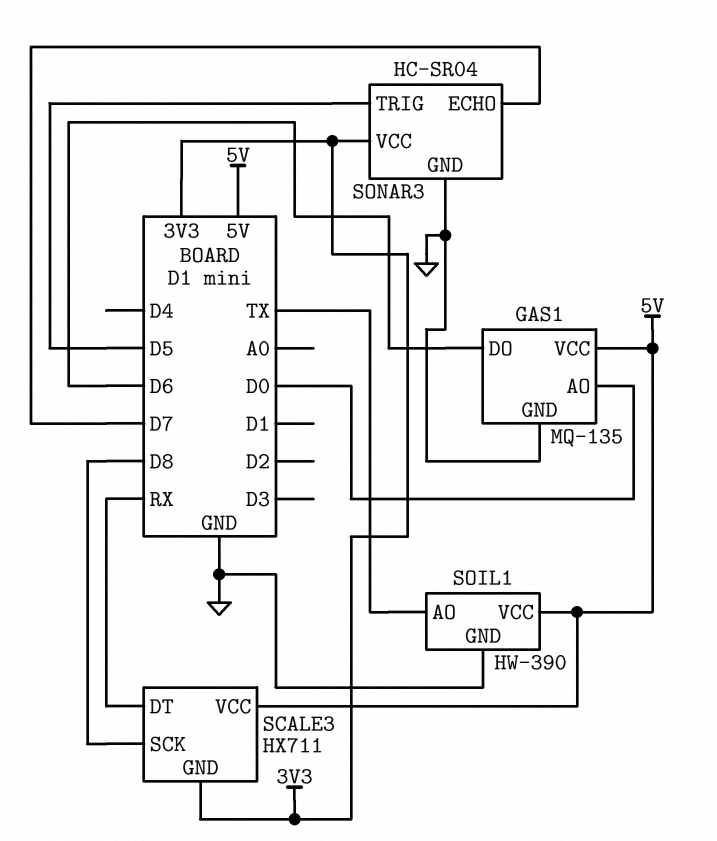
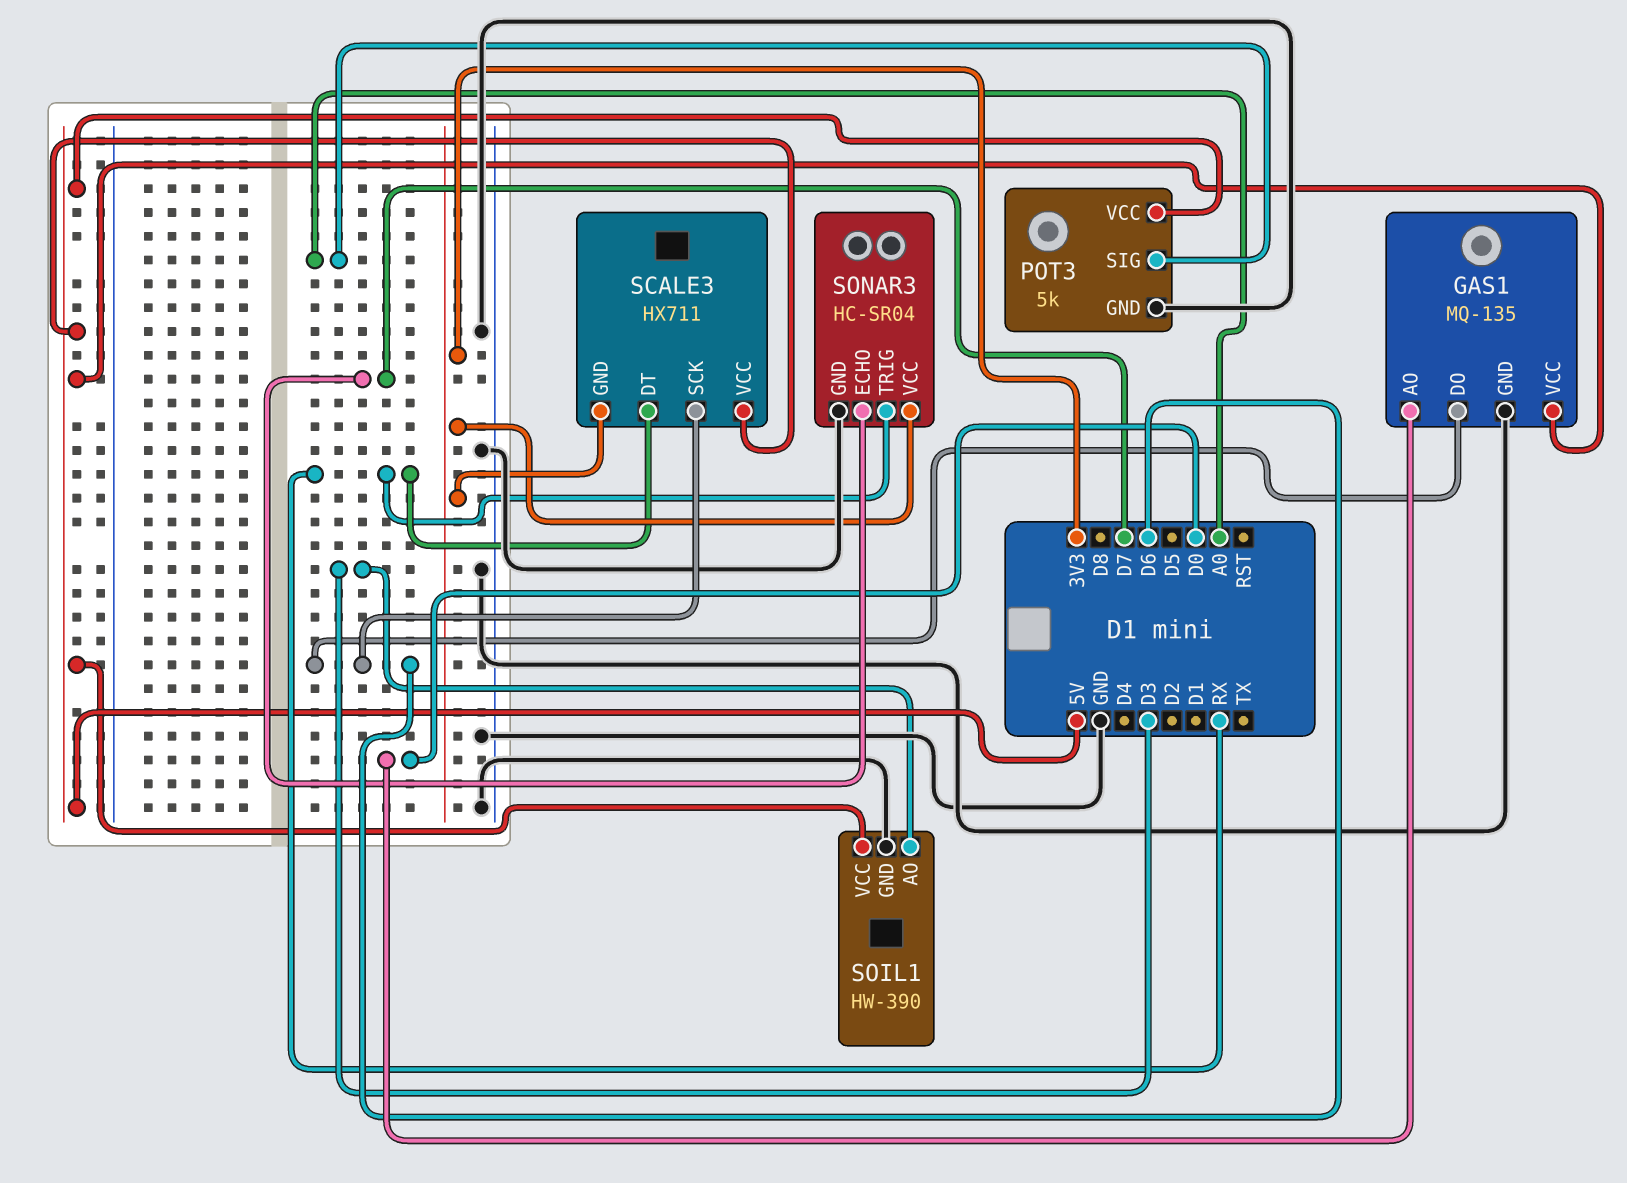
POT3: none -> 5k
POT3 pin GND: none -> GND
POT3 pin SIG: none -> A0
POT3 pin VCC: none -> 5V
SCALE3 pin SCK: D8 -> D6
SOIL1 pin AO: TX -> D3
SONAR3 pin TRIG: D5 -> RX

